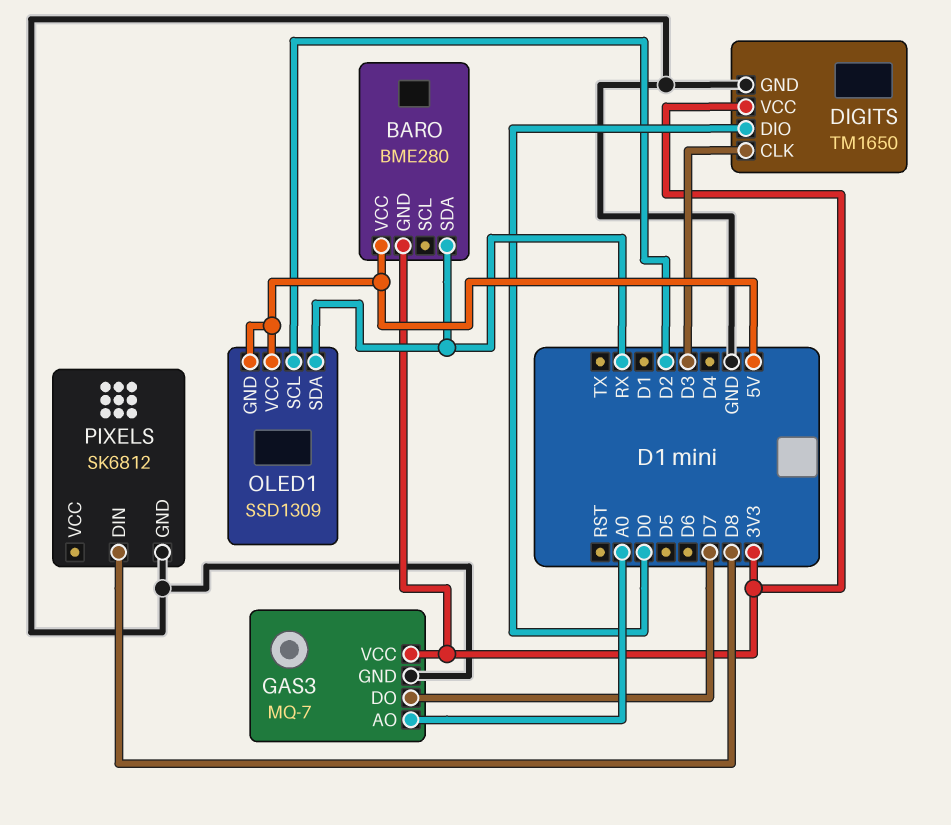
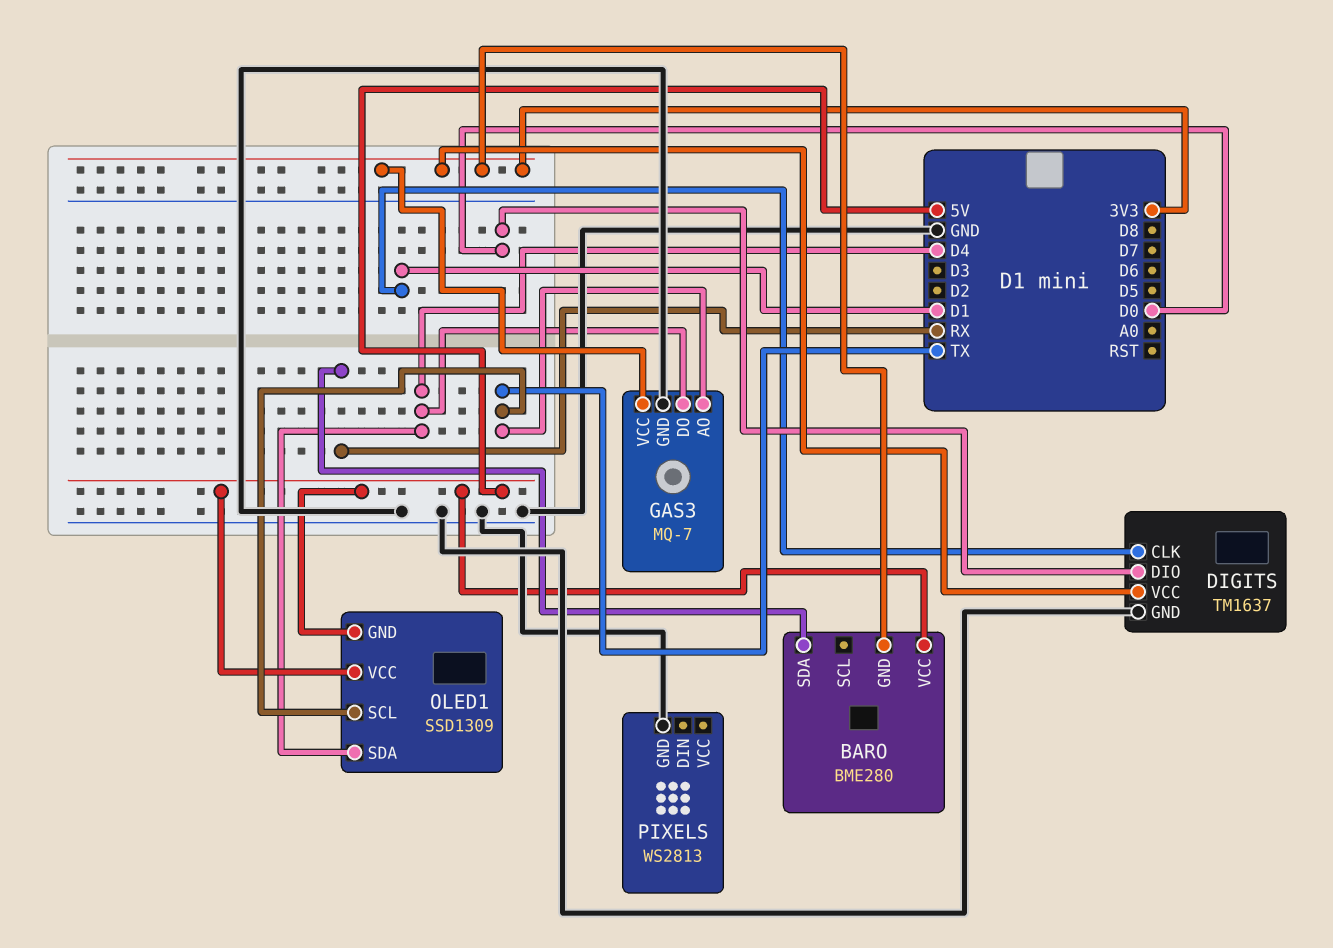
DIGITS: TM1650 -> TM1637
DIGITS pin CLK: D3 -> D1
GAS3 pin AO: A0 -> TX
GAS3 pin DO: D7 -> D4
OLED1 pin SCL: D2 -> TX
OLED1 pin SDA: RX -> D4
PIXELS: SK6812 -> WS2813
PIXELS pin DIN: D8 -> none

